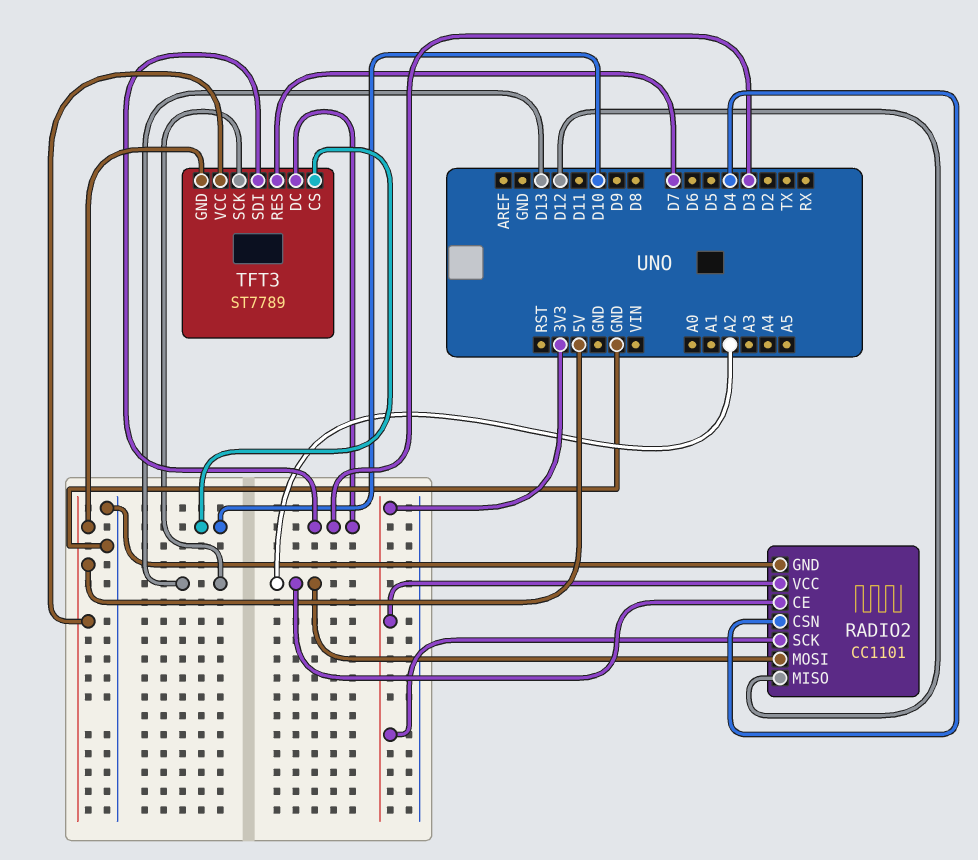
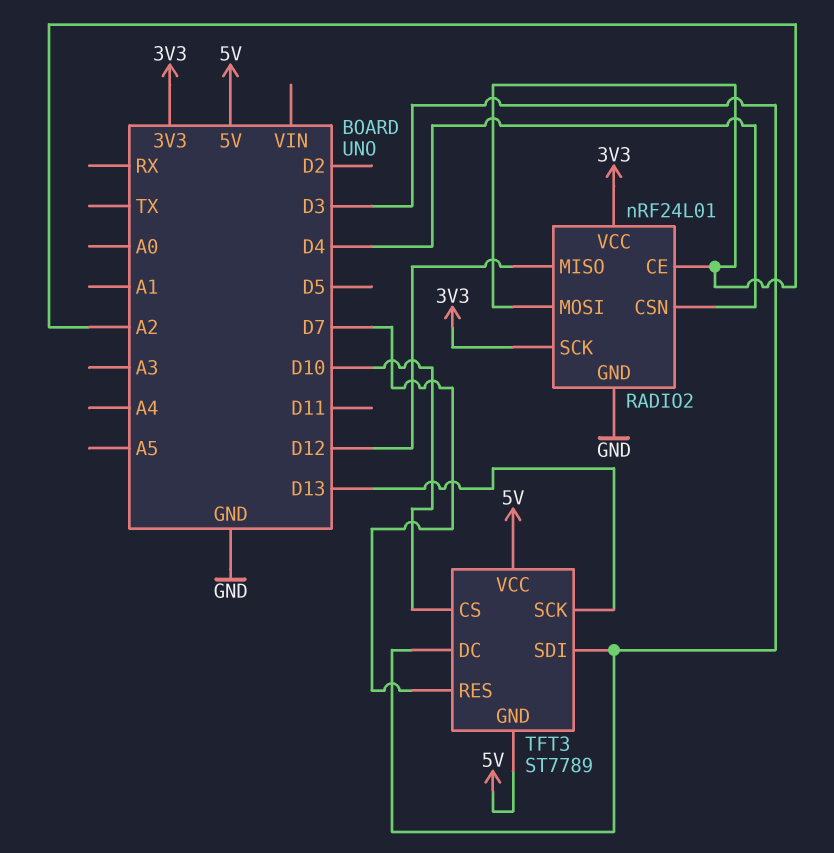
RADIO2: CC1101 -> nRF24L01

